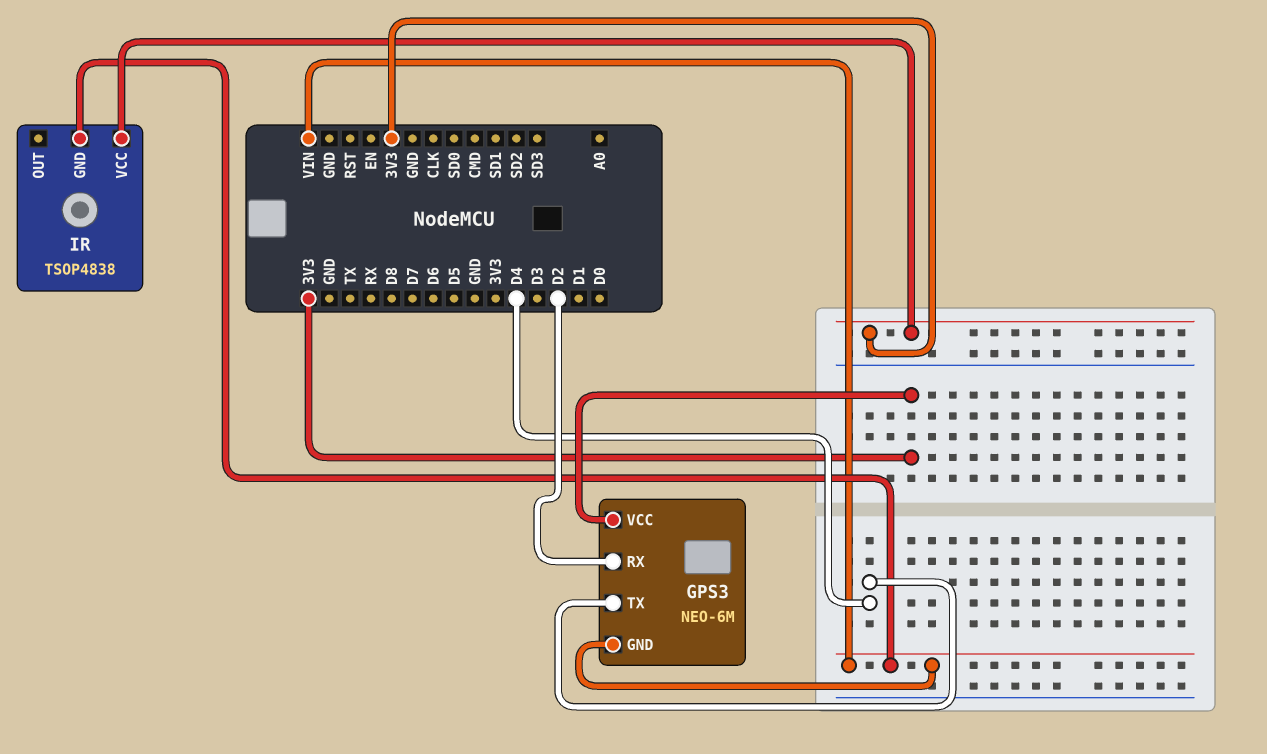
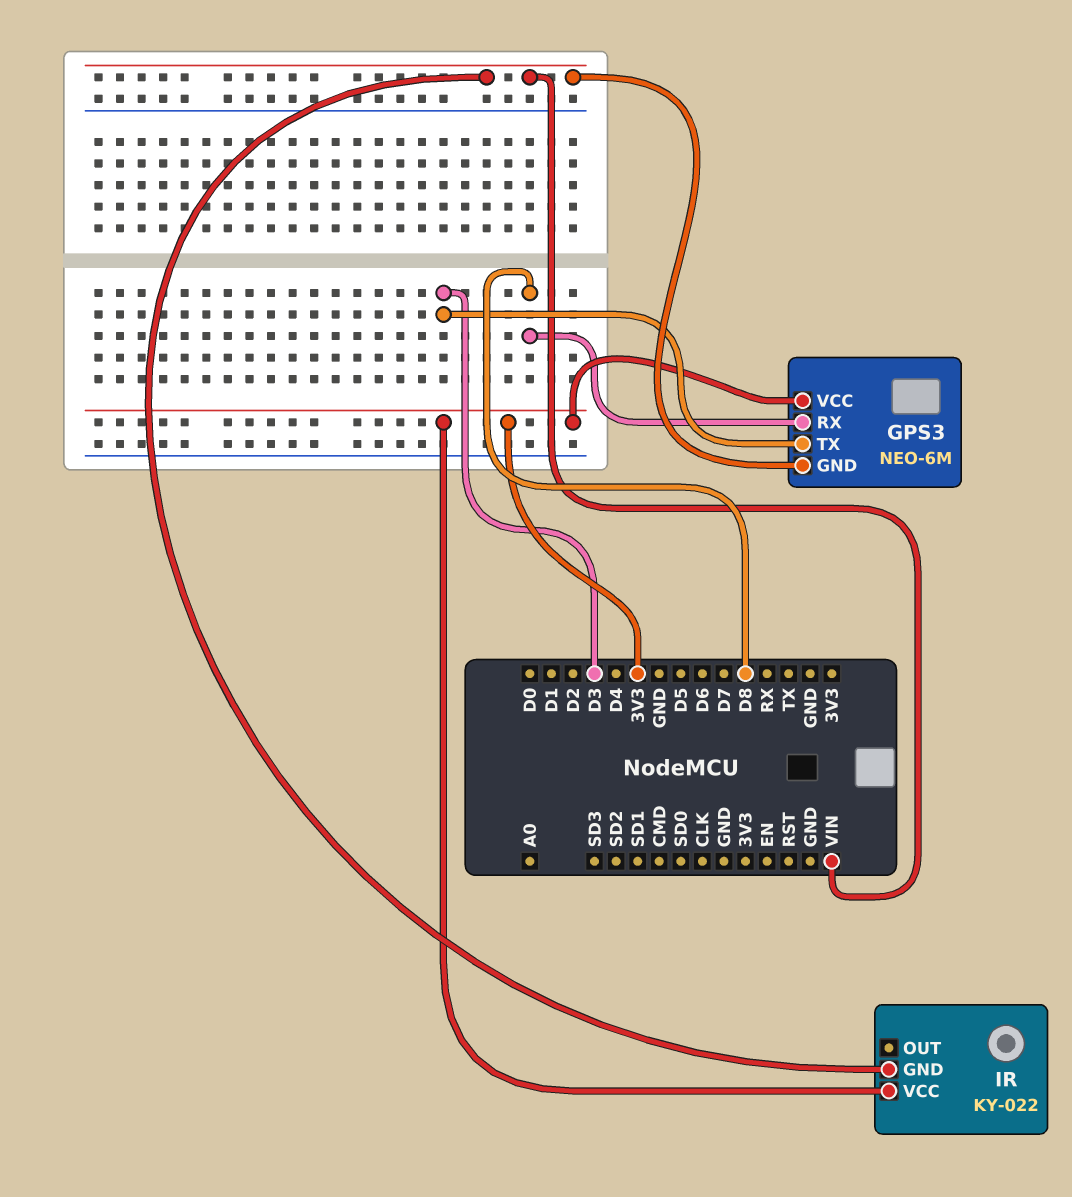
GPS3 pin RX: D2 -> D8
GPS3 pin TX: D4 -> D3
IR: TSOP4838 -> KY-022

